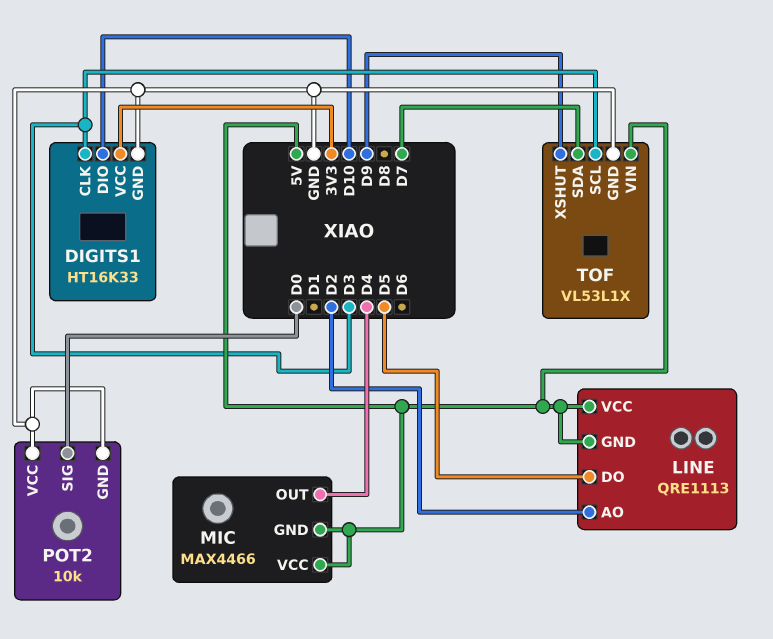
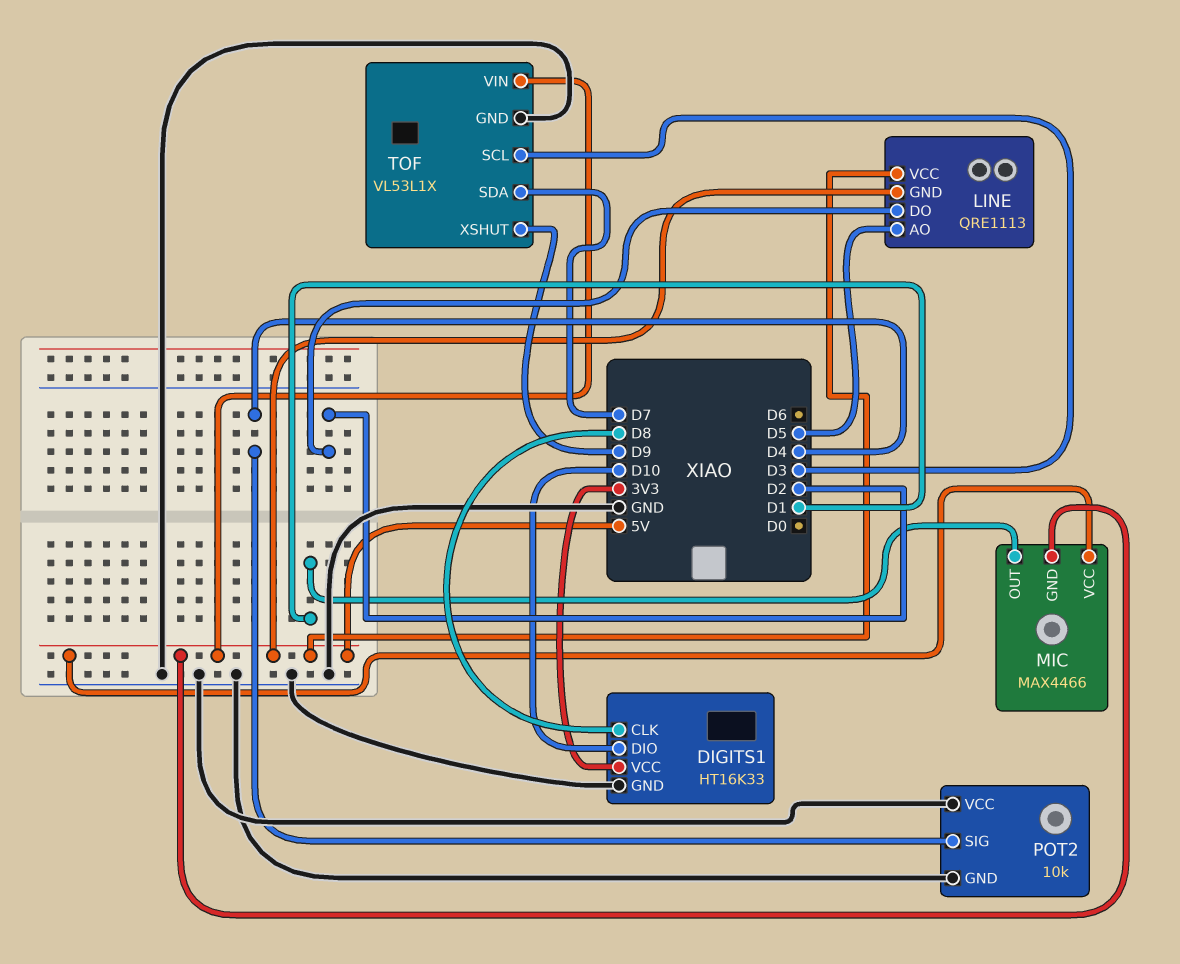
DIGITS1 pin CLK: D3 -> D8
LINE pin AO: D2 -> D5
LINE pin DO: D5 -> D2
MIC pin OUT: D4 -> D1
POT2 pin SIG: D0 -> D4

